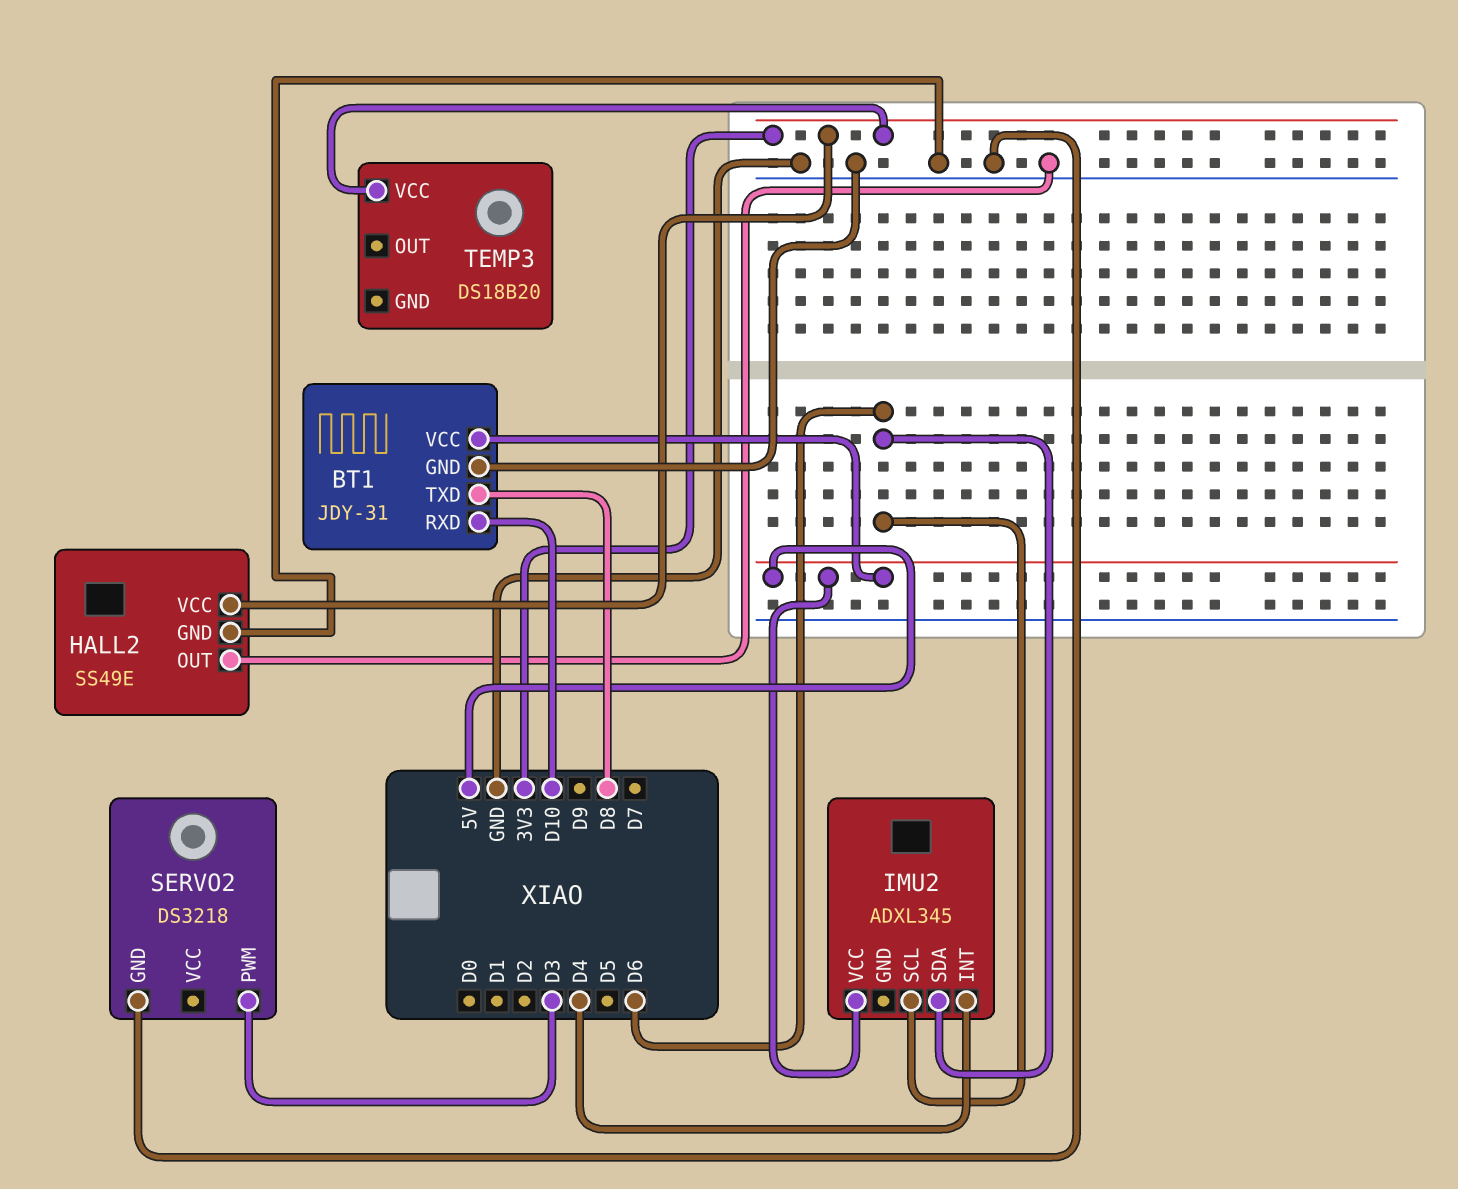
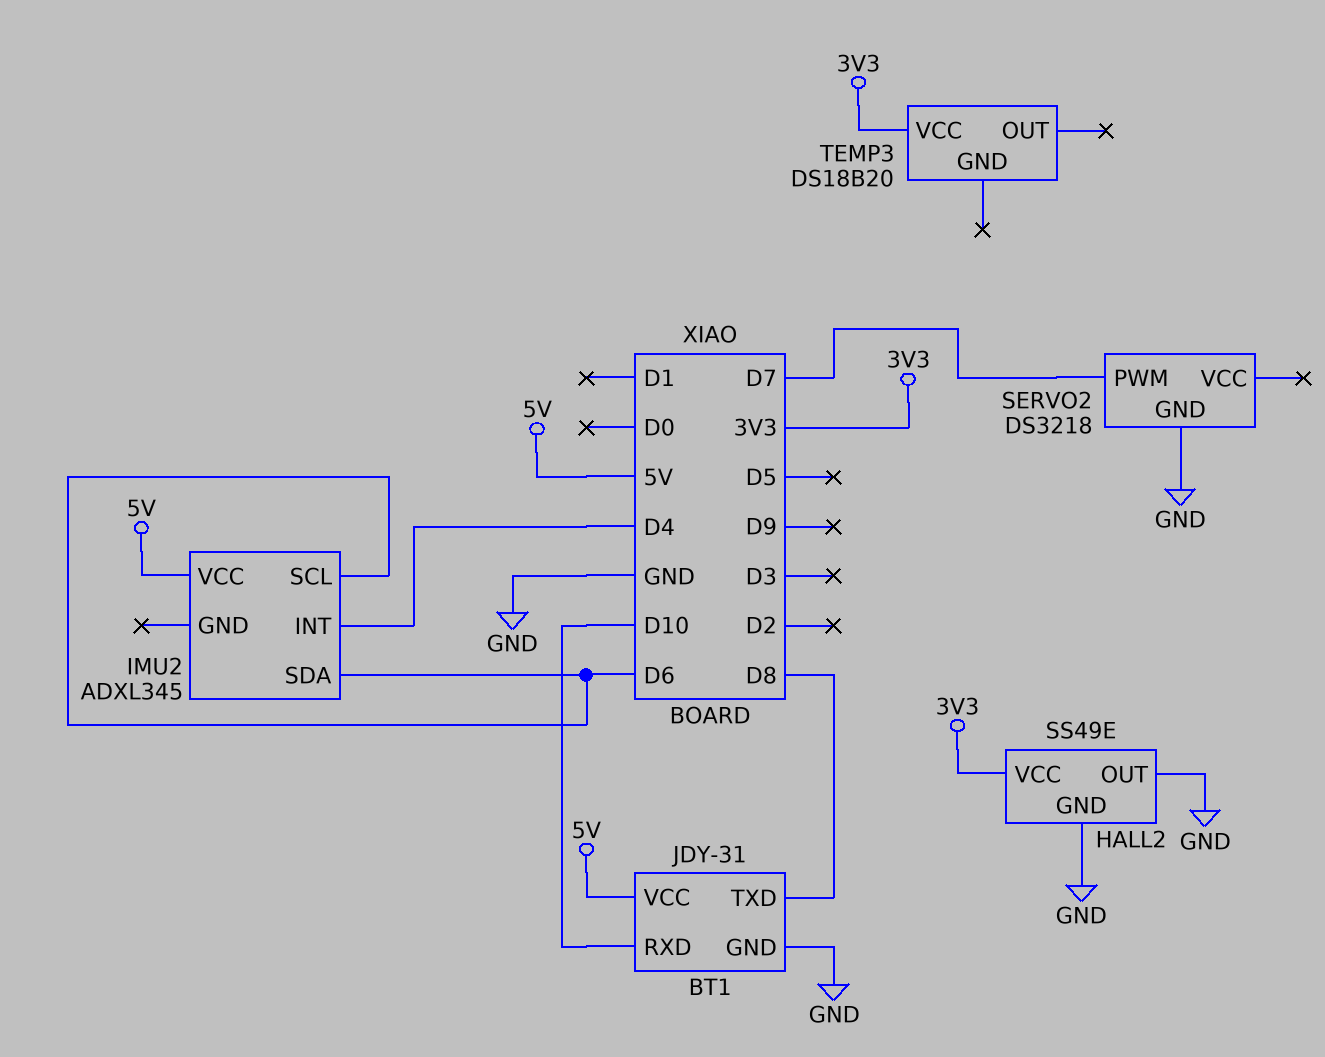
SERVO2 pin PWM: D3 -> D7

